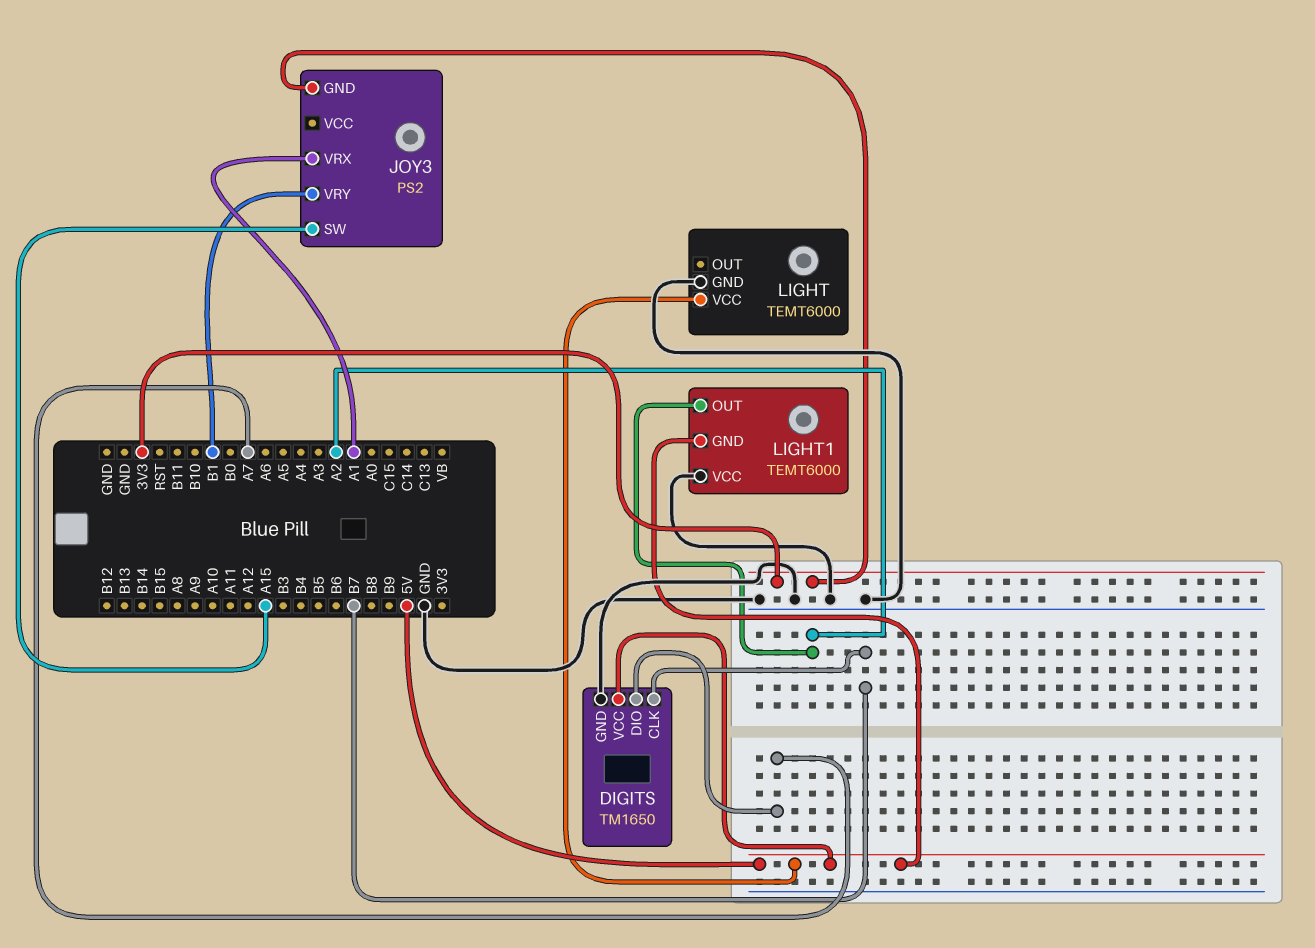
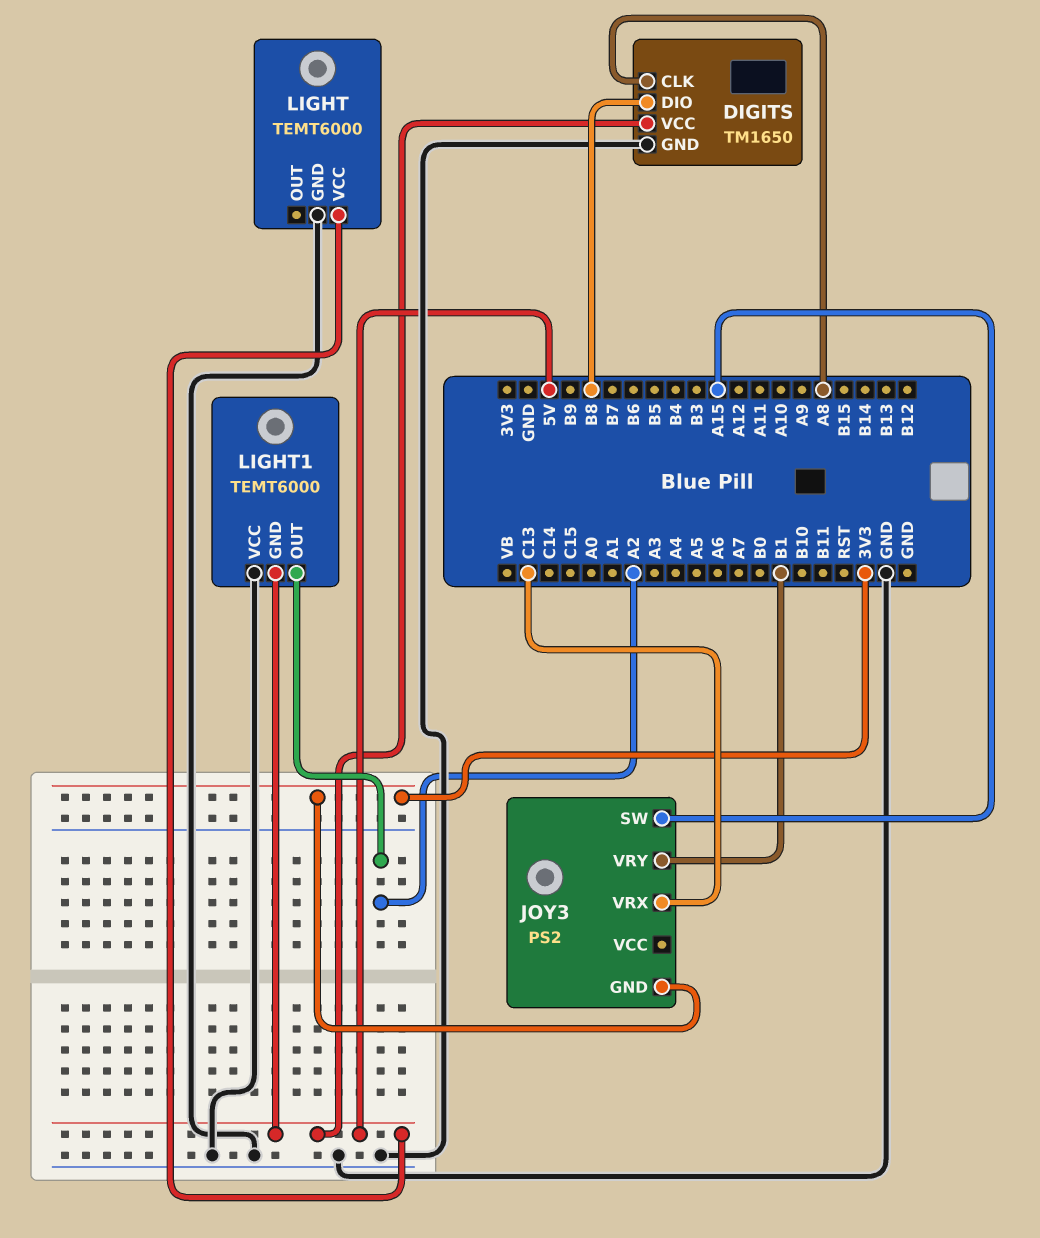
DIGITS pin CLK: B7 -> A8
DIGITS pin DIO: A7 -> B8
JOY3 pin VRX: A1 -> C13

